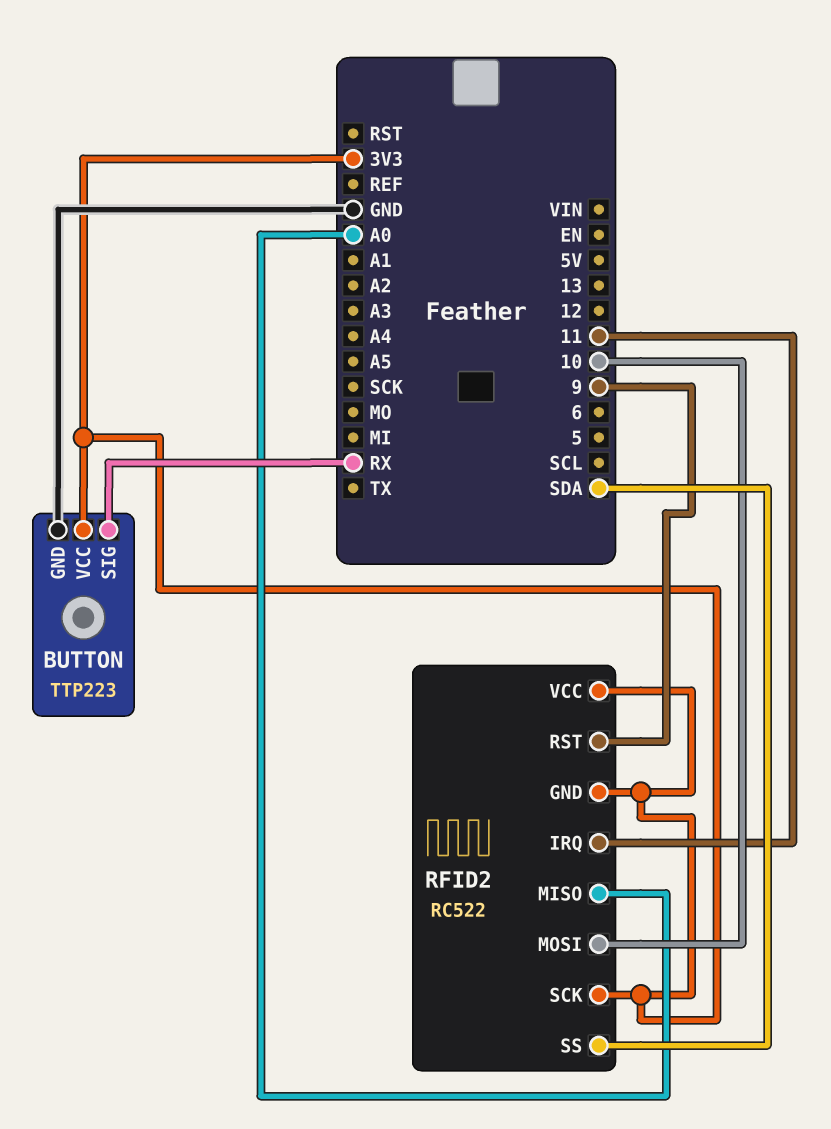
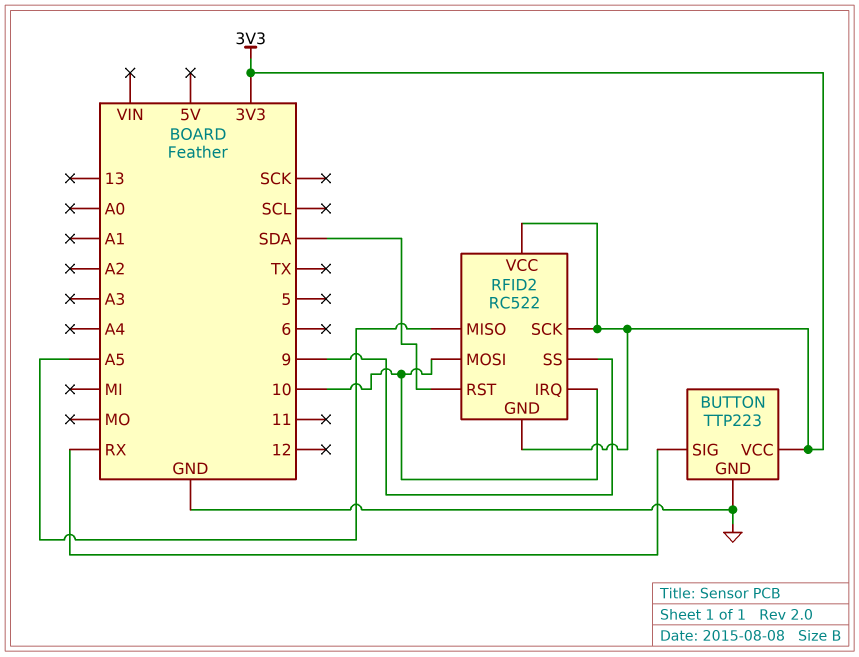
RFID2 pin IRQ: 11 -> 10
RFID2 pin MISO: A0 -> A5
RFID2 pin RST: 9 -> SDA
RFID2 pin SS: SDA -> 9

